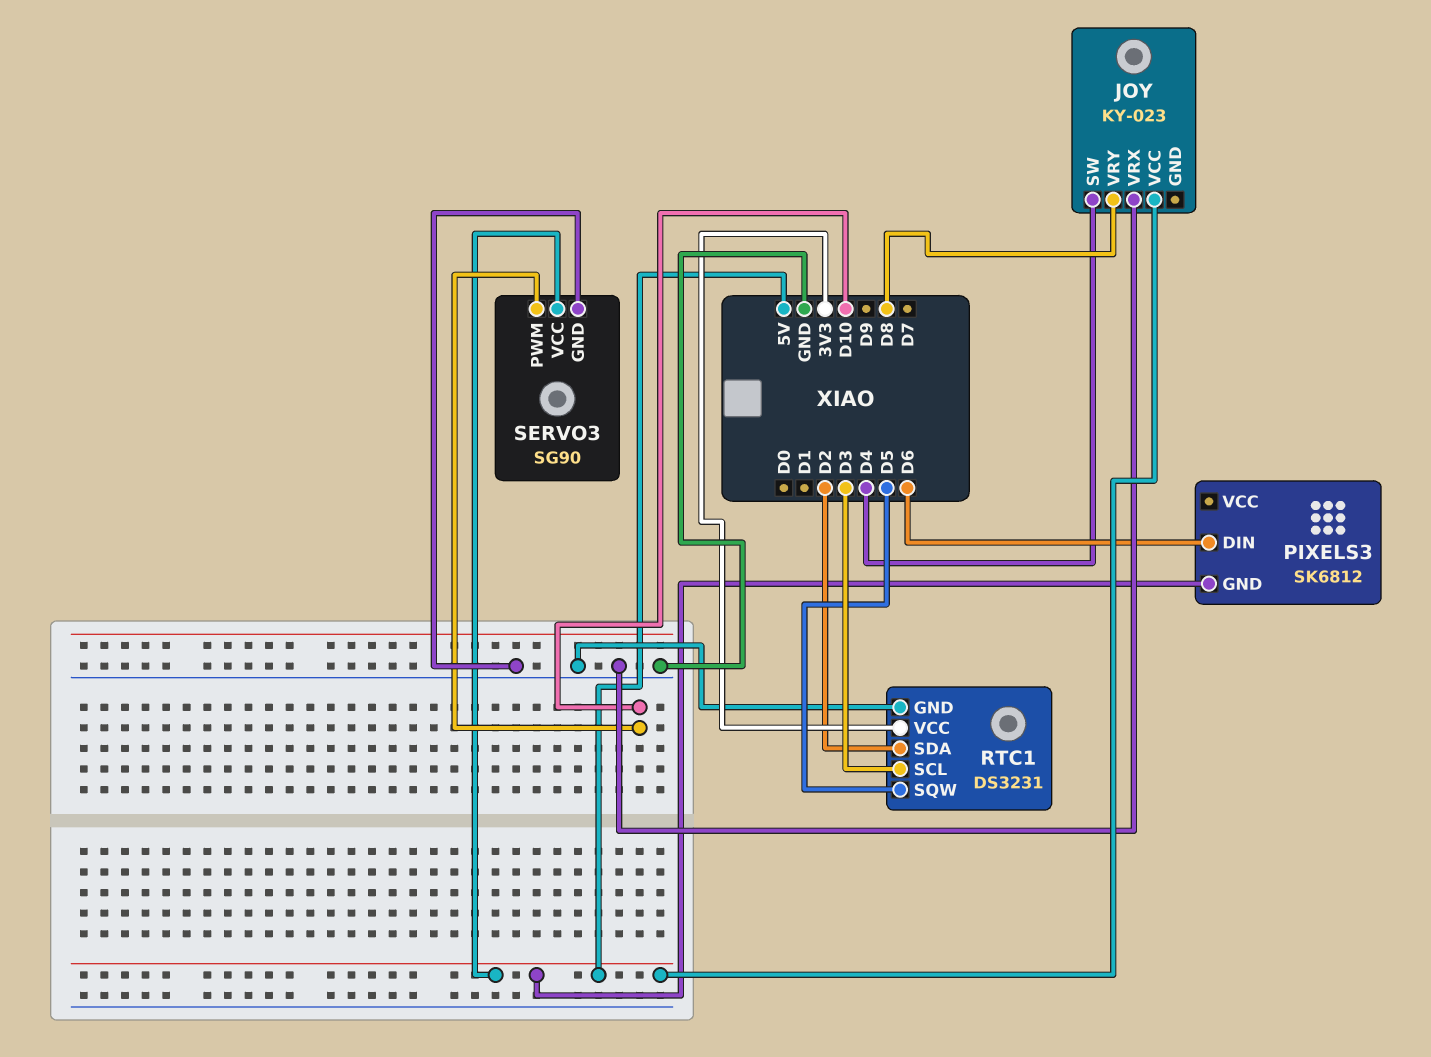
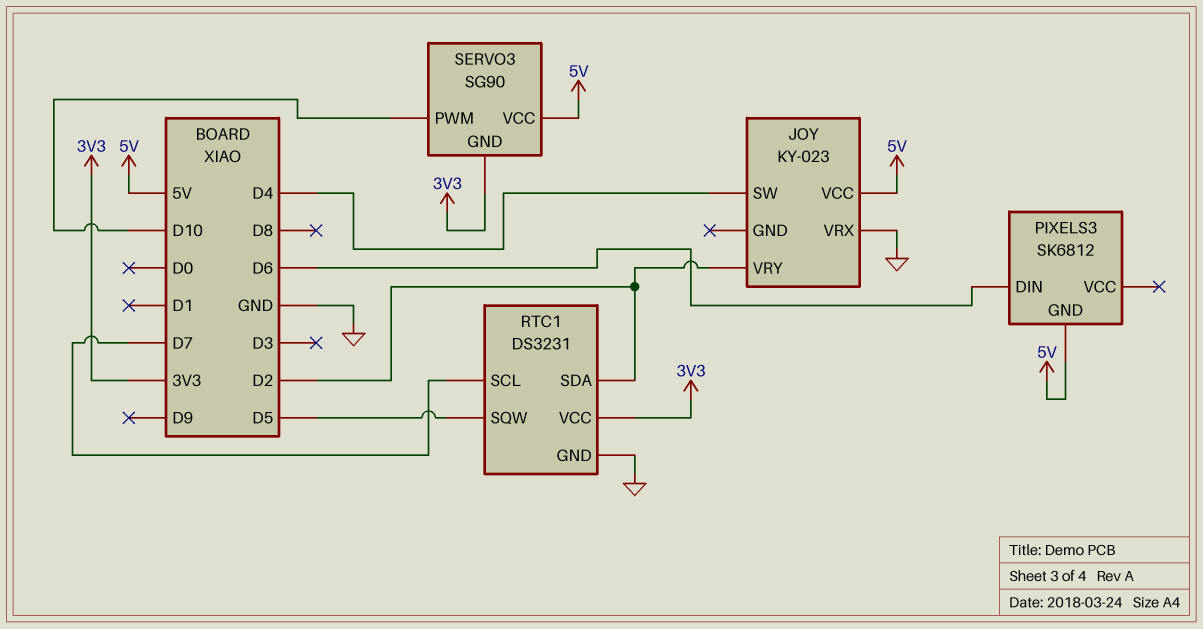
JOY pin VRY: D8 -> D2
RTC1 pin SCL: D3 -> D7
SERVO3 pin GND: GND -> 3V3

